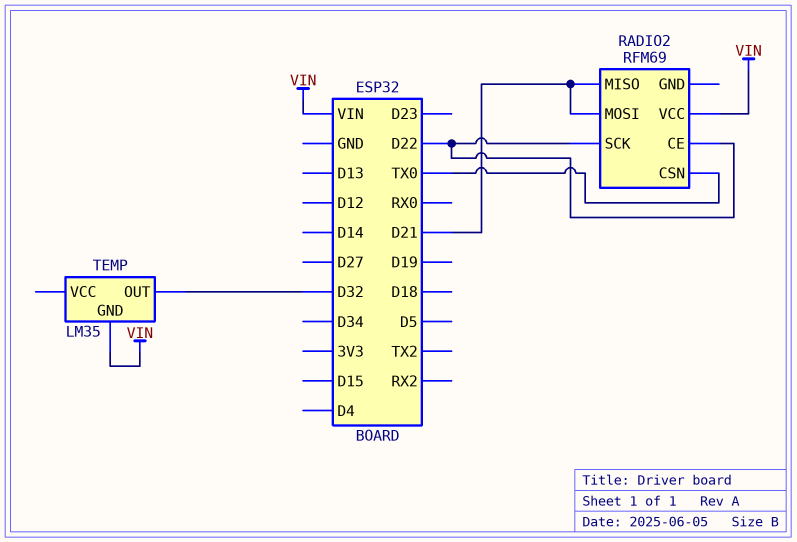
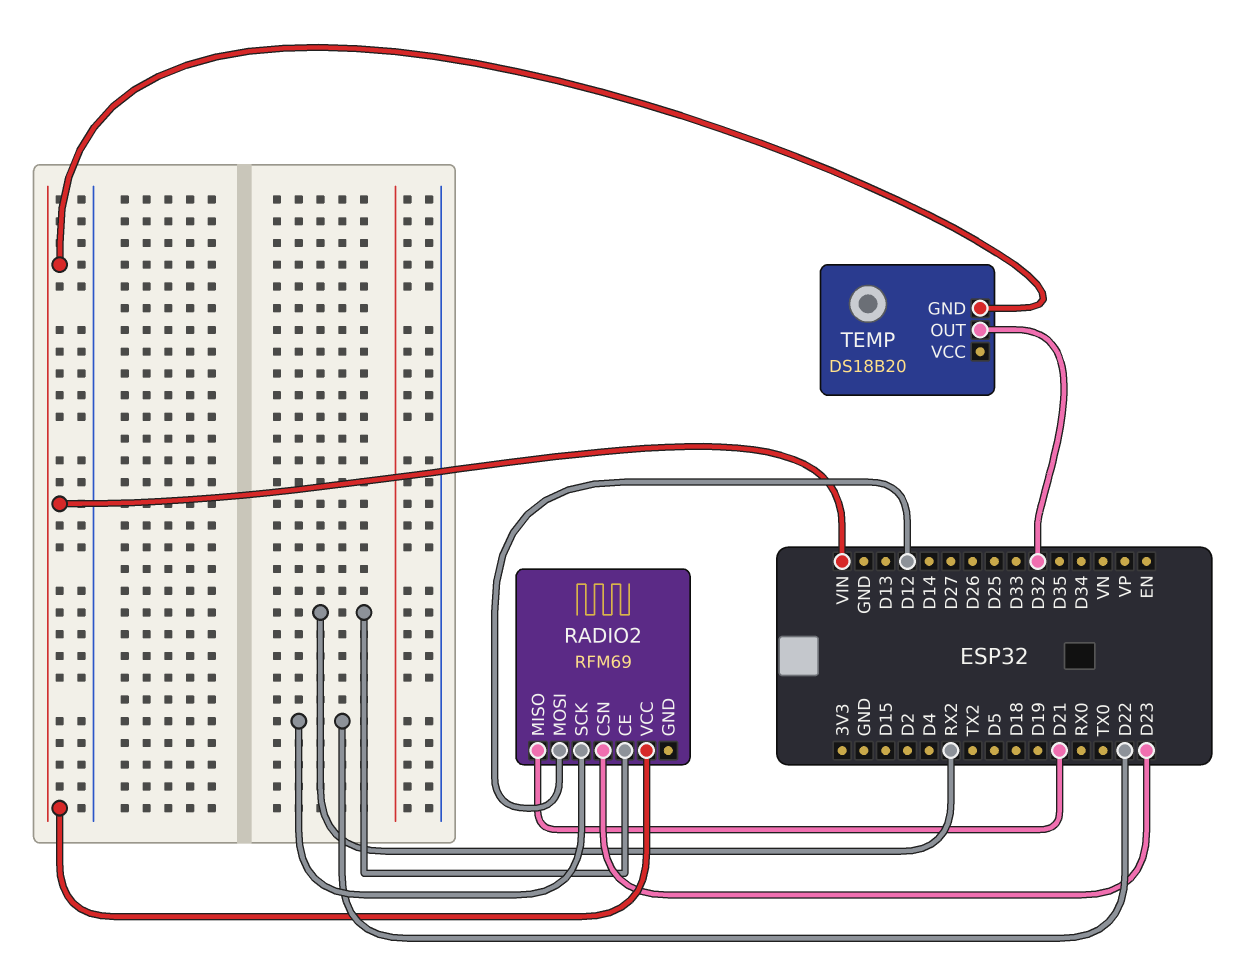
RADIO2 pin CE: D22 -> RX2
RADIO2 pin CSN: TX0 -> D23
RADIO2 pin MOSI: D21 -> D12
TEMP: LM35 -> DS18B20

